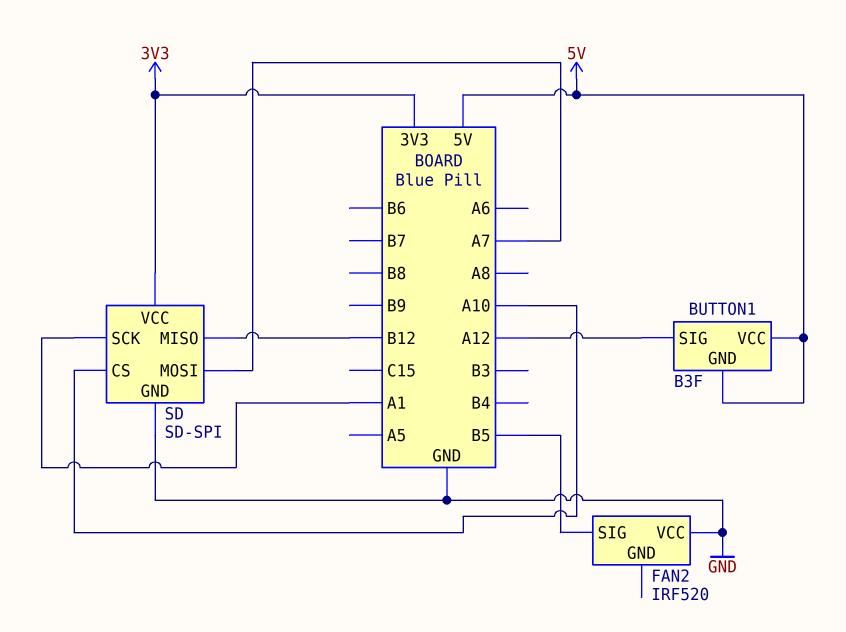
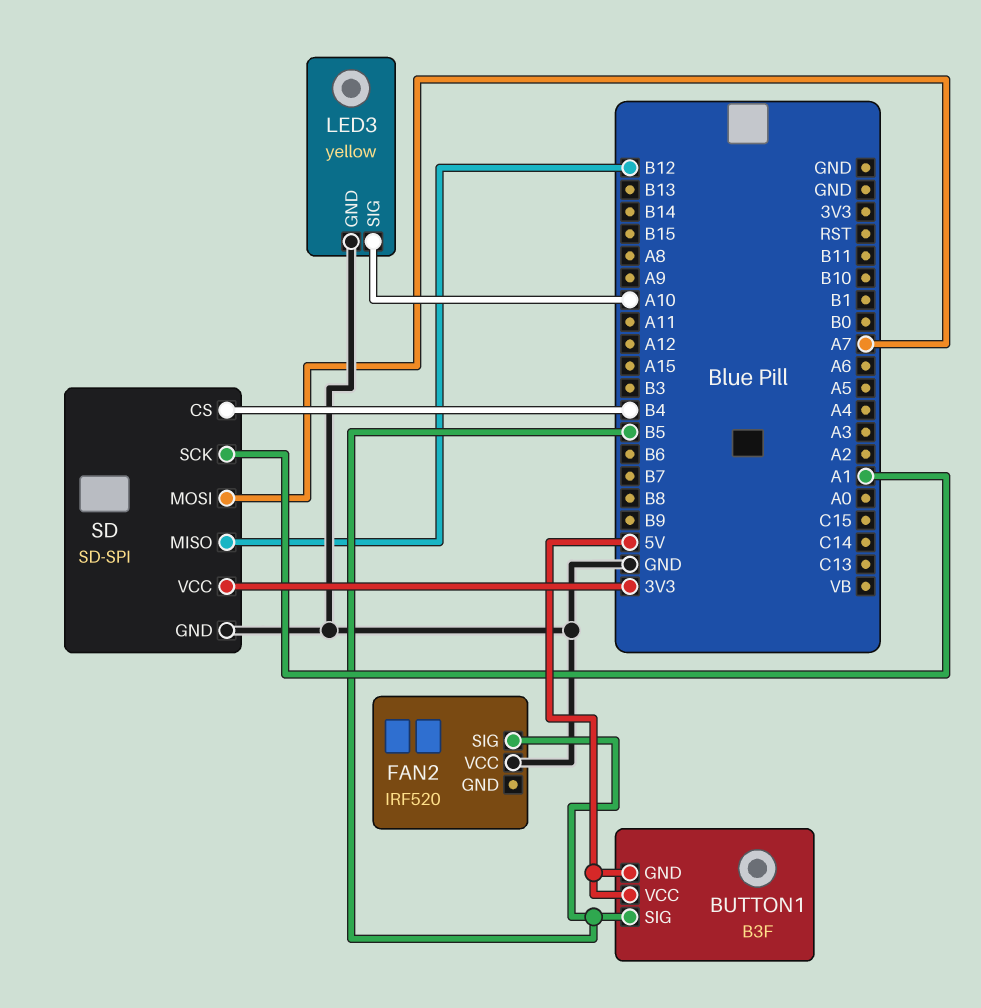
BUTTON1 pin SIG: A12 -> B5
LED3: none -> yellow
LED3 pin GND: none -> GND
LED3 pin SIG: none -> A10
SD pin CS: A10 -> B4

